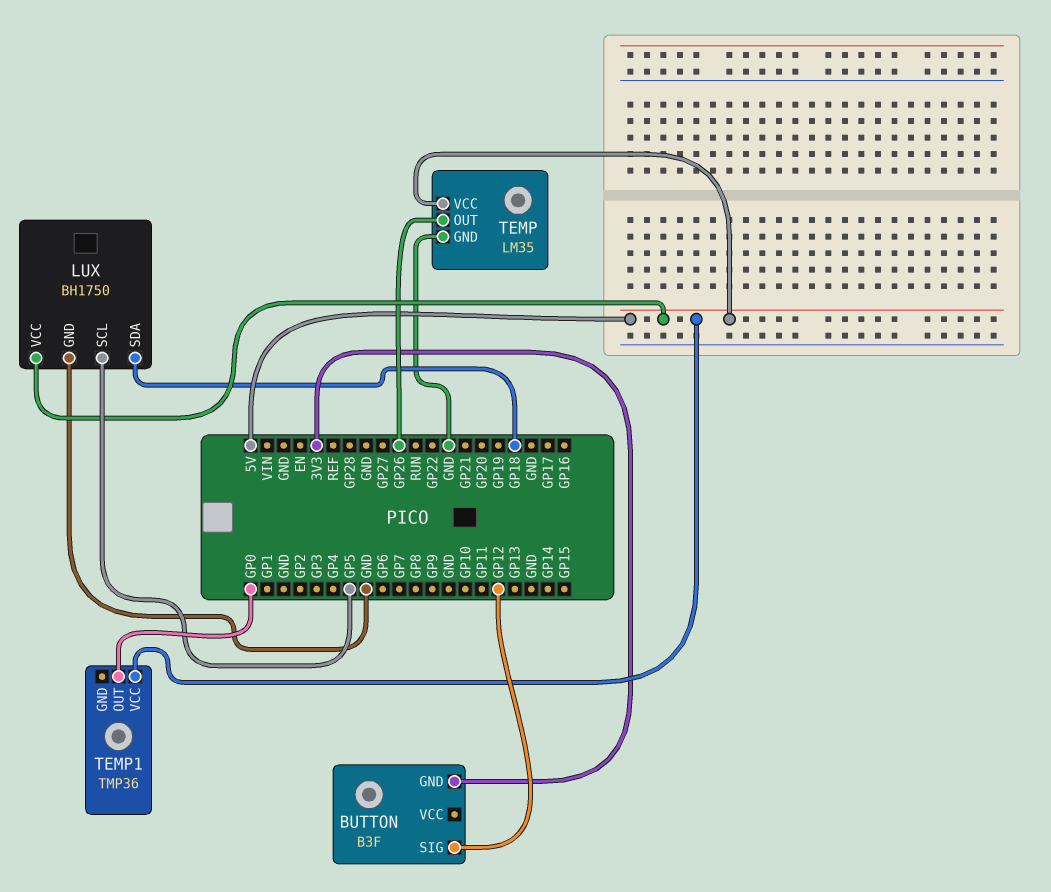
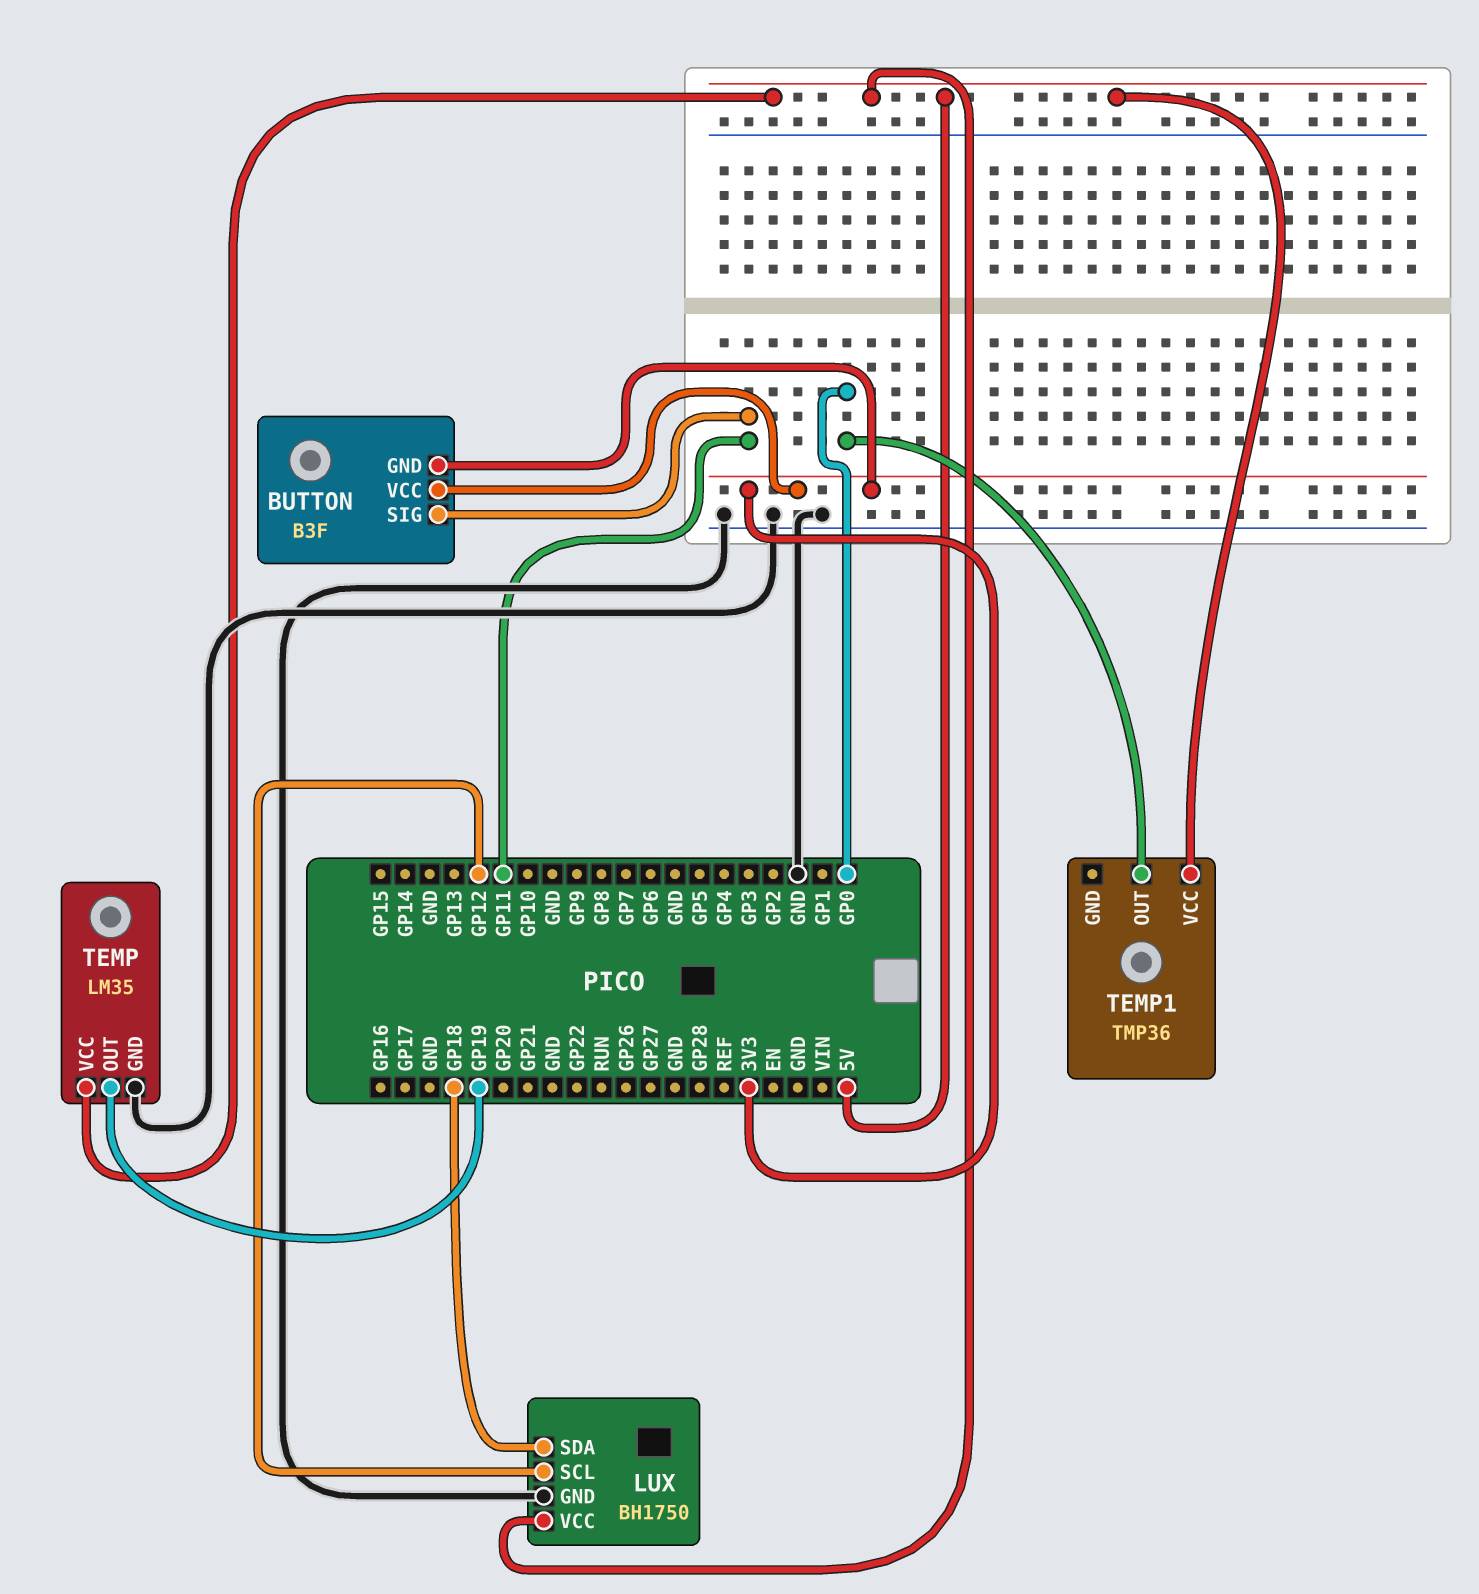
BUTTON pin SIG: GP12 -> GP11
BUTTON pin VCC: none -> 3V3
LUX pin SCL: GP5 -> GP12
TEMP pin OUT: GP26 -> GP19

